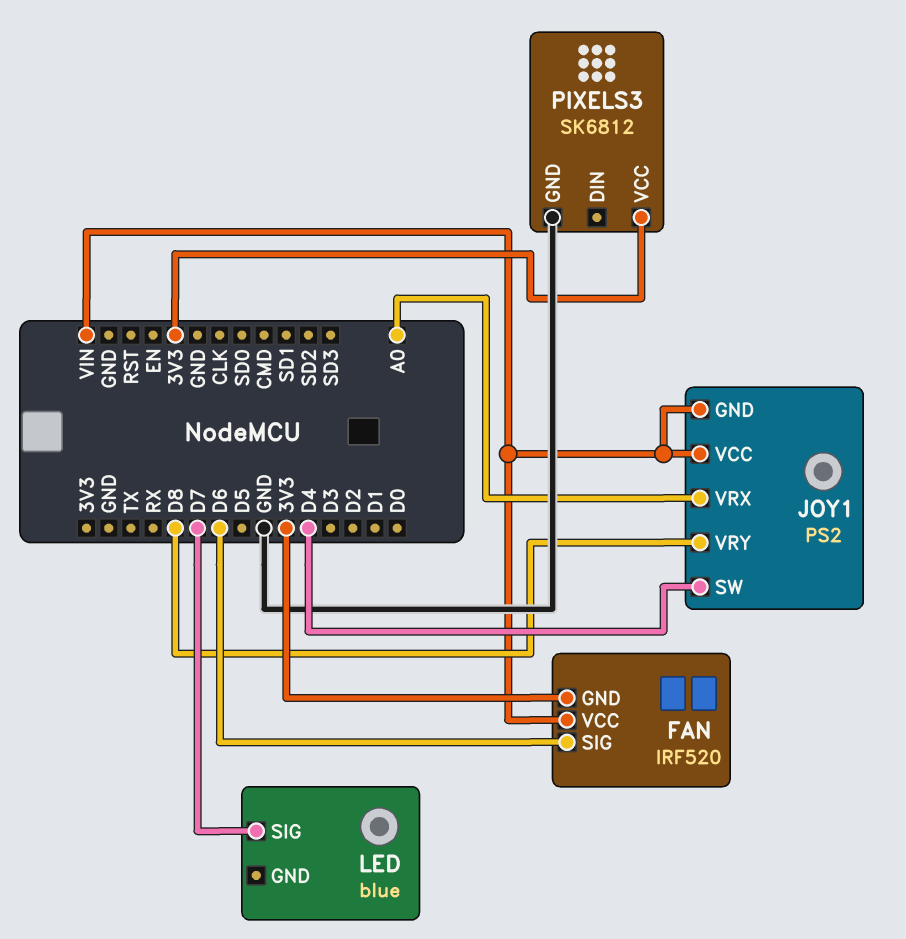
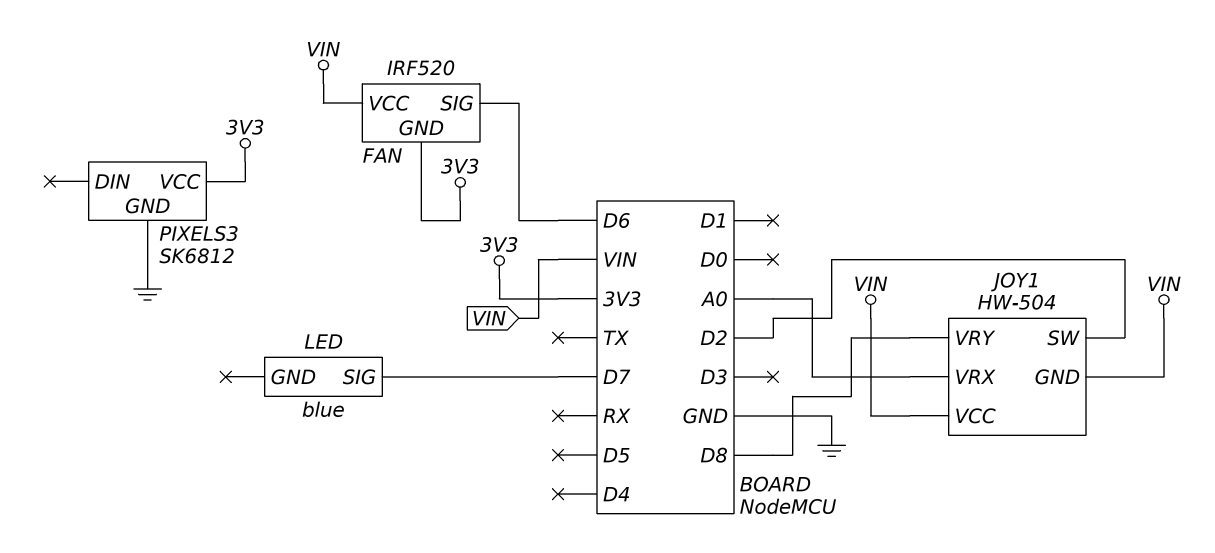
JOY1: PS2 -> HW-504
JOY1 pin SW: D4 -> D2

